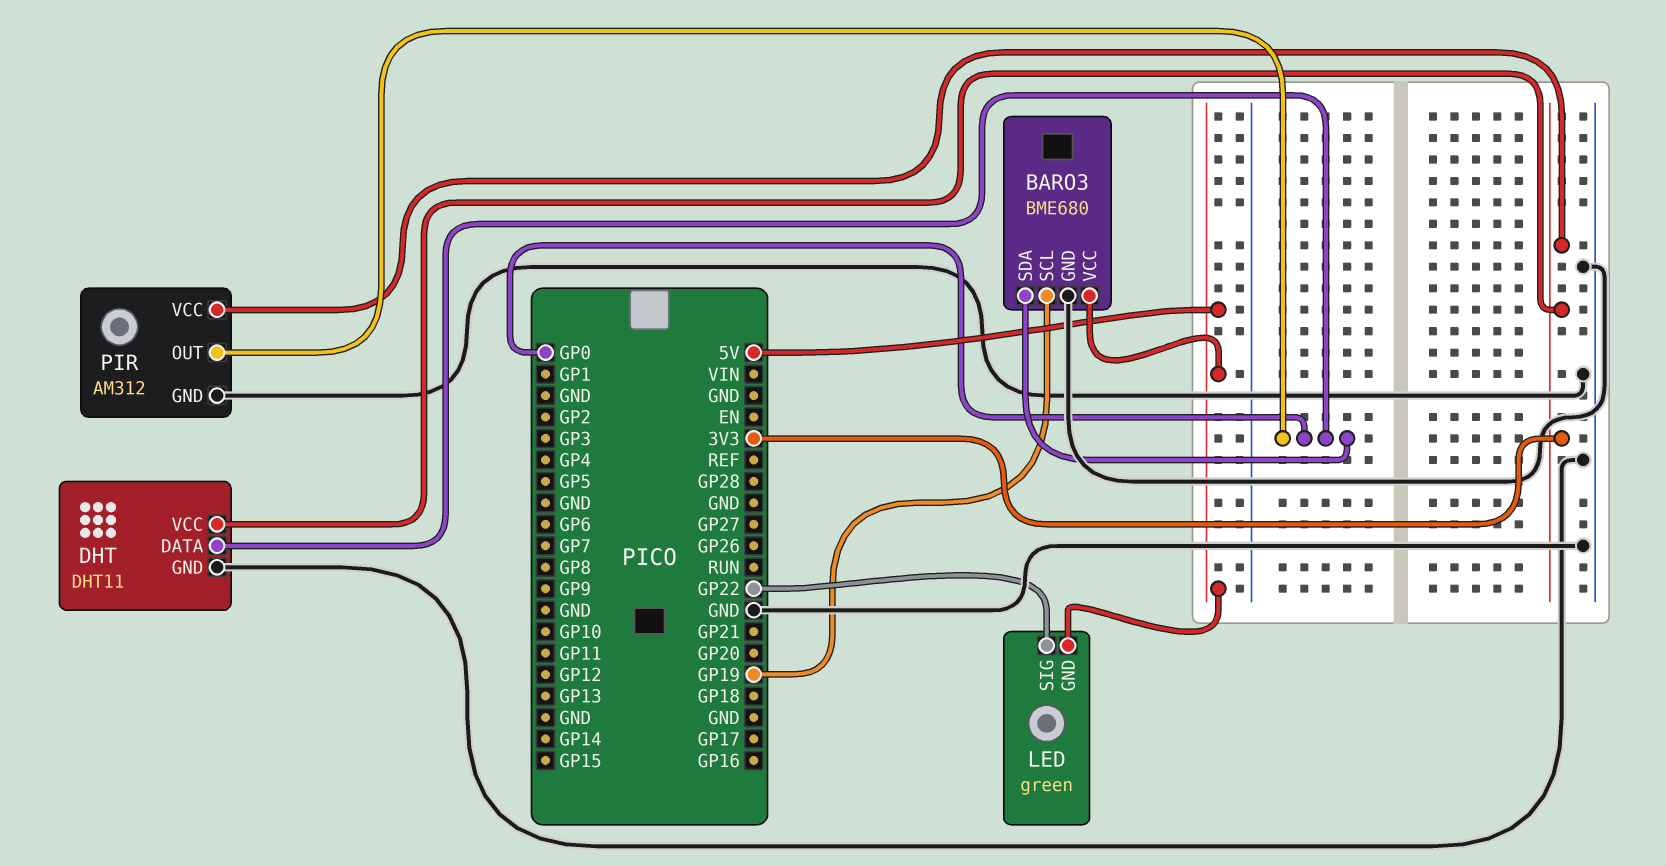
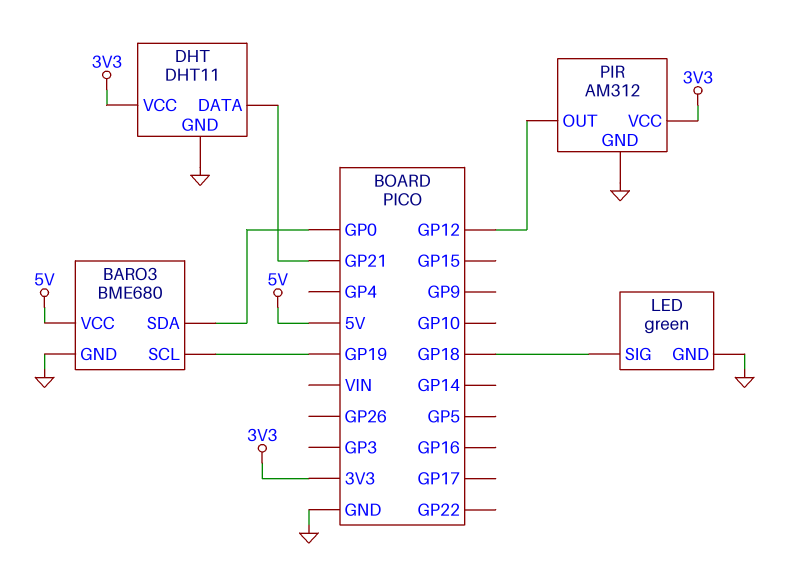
DHT pin DATA: GP0 -> GP21
LED pin GND: 5V -> GND
LED pin SIG: GP22 -> GP18
PIR pin OUT: GP0 -> GP12

